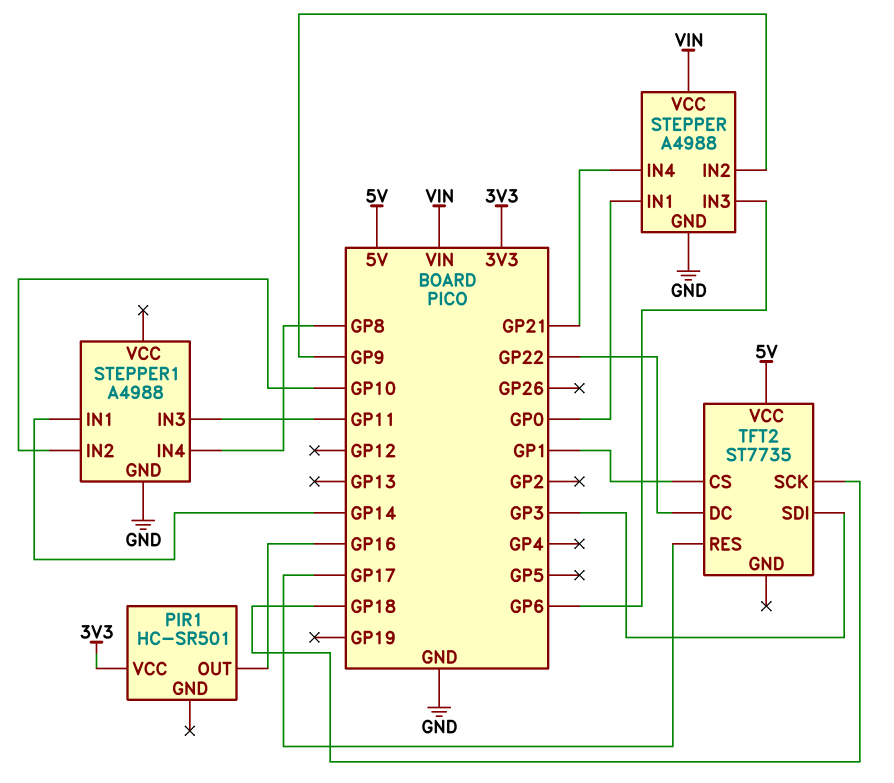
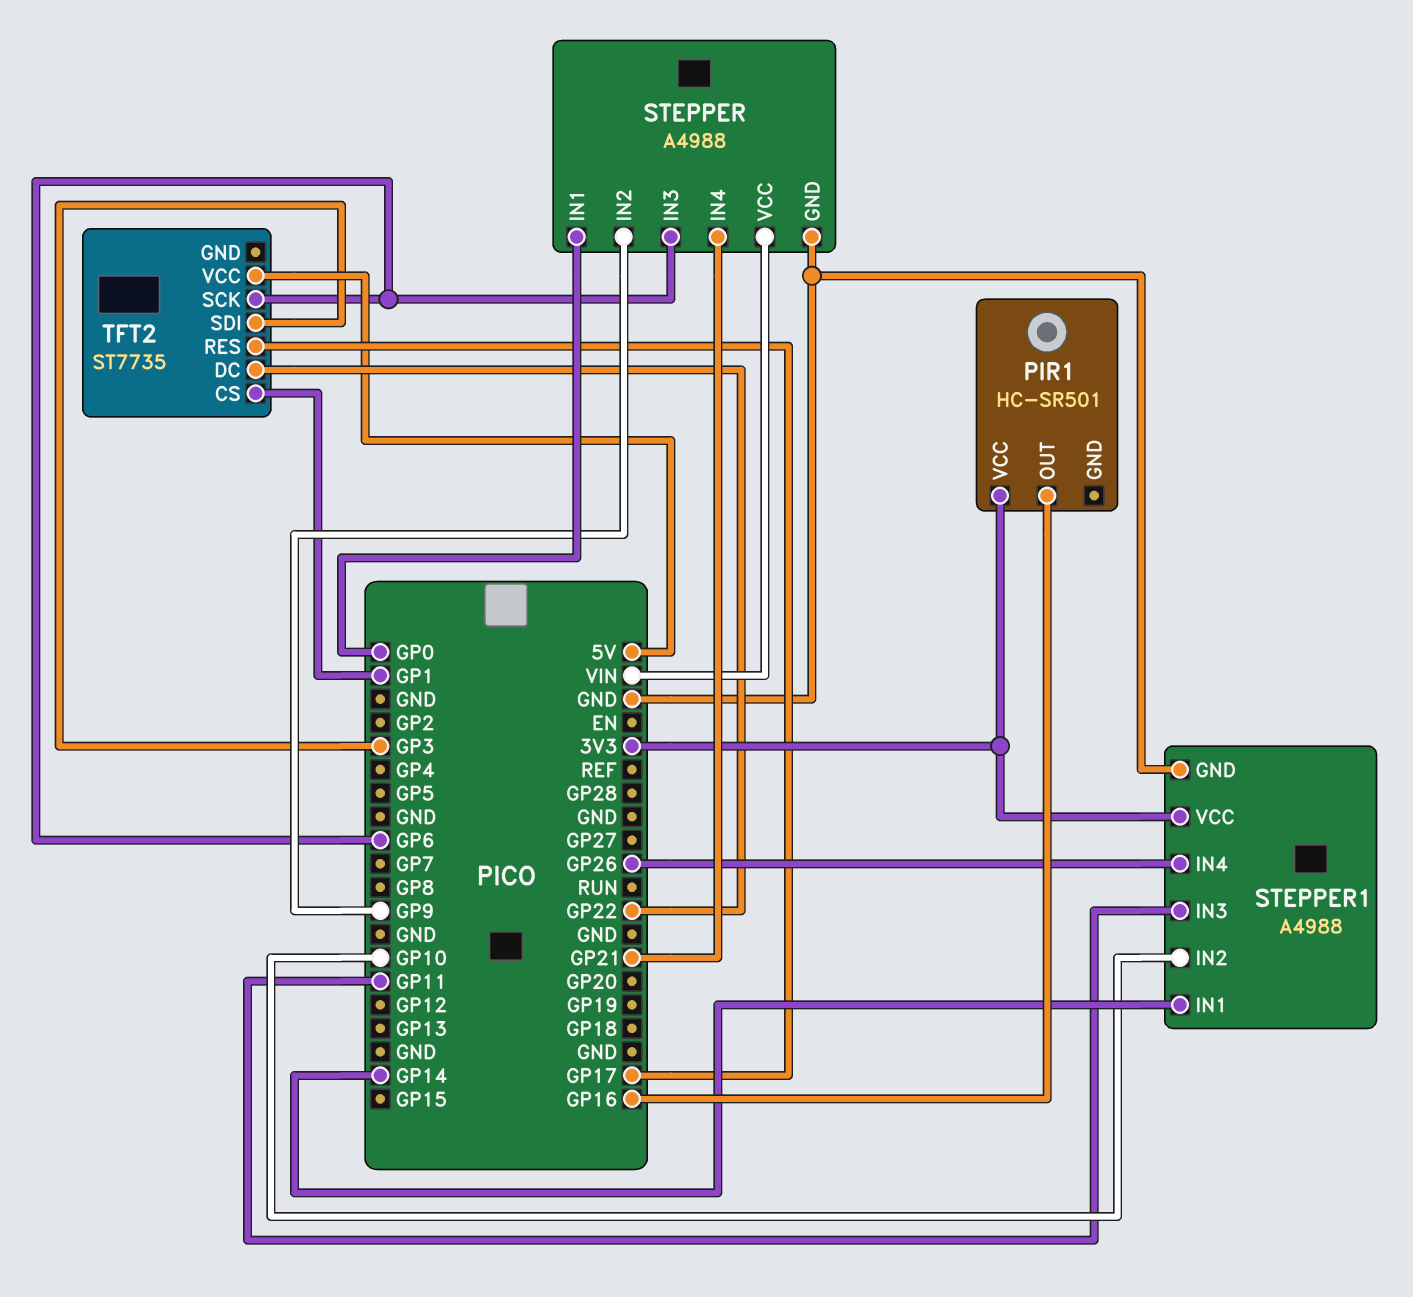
STEPPER1 pin IN4: GP8 -> GP26
STEPPER1 pin VCC: none -> 3V3
TFT2 pin SCK: GP18 -> GP6

